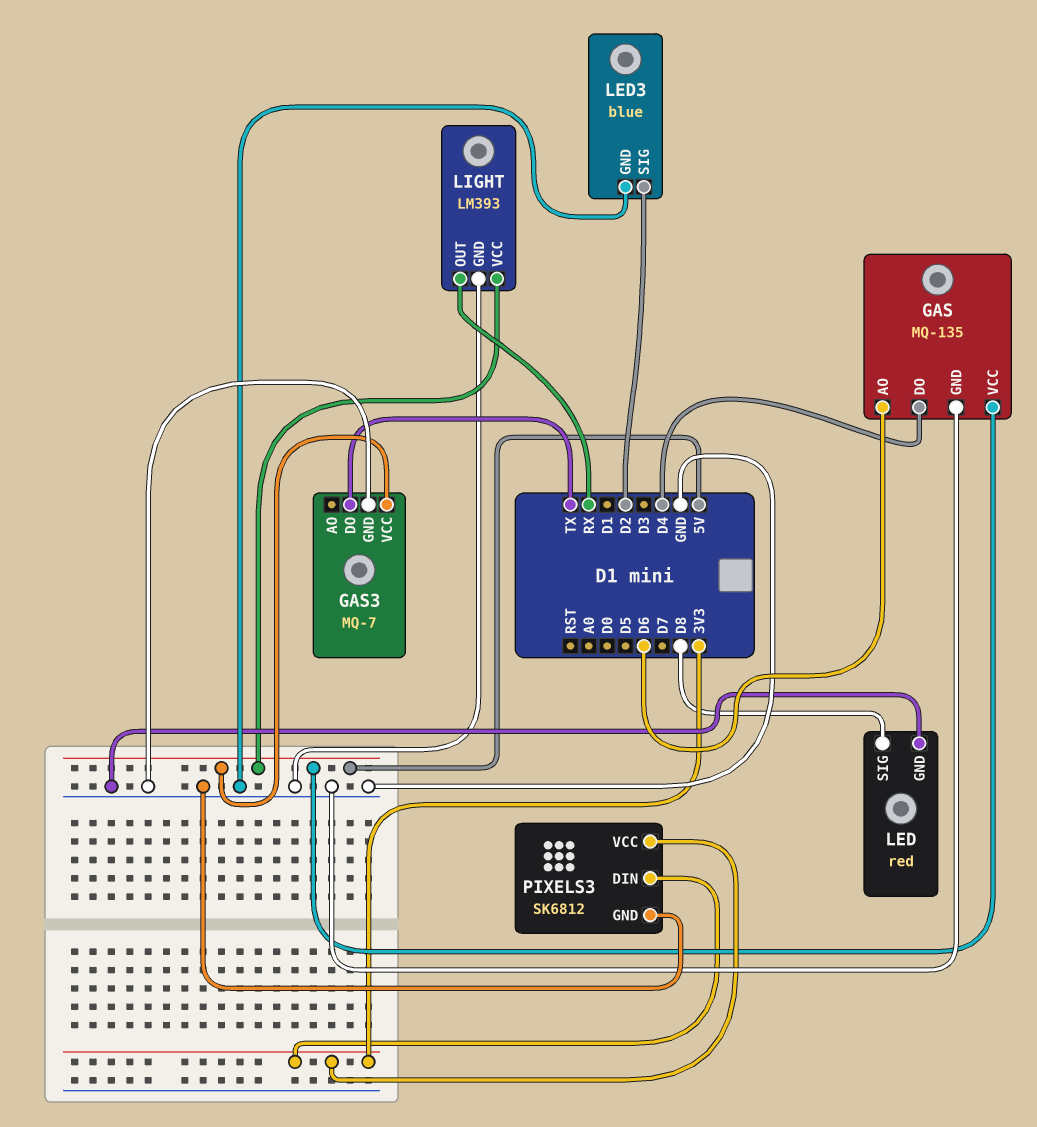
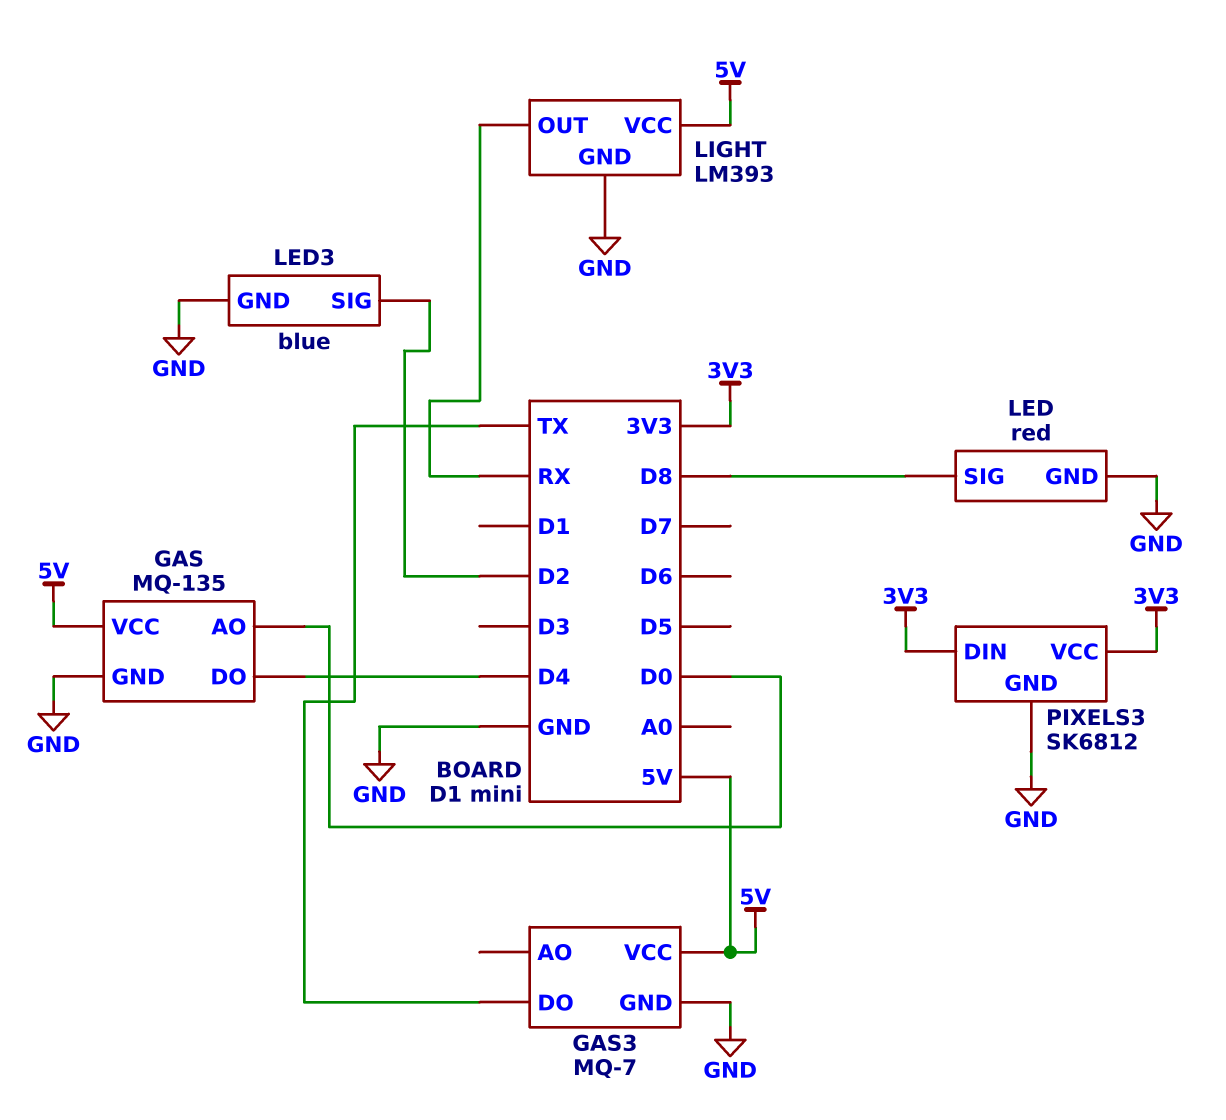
GAS pin AO: D6 -> D0

